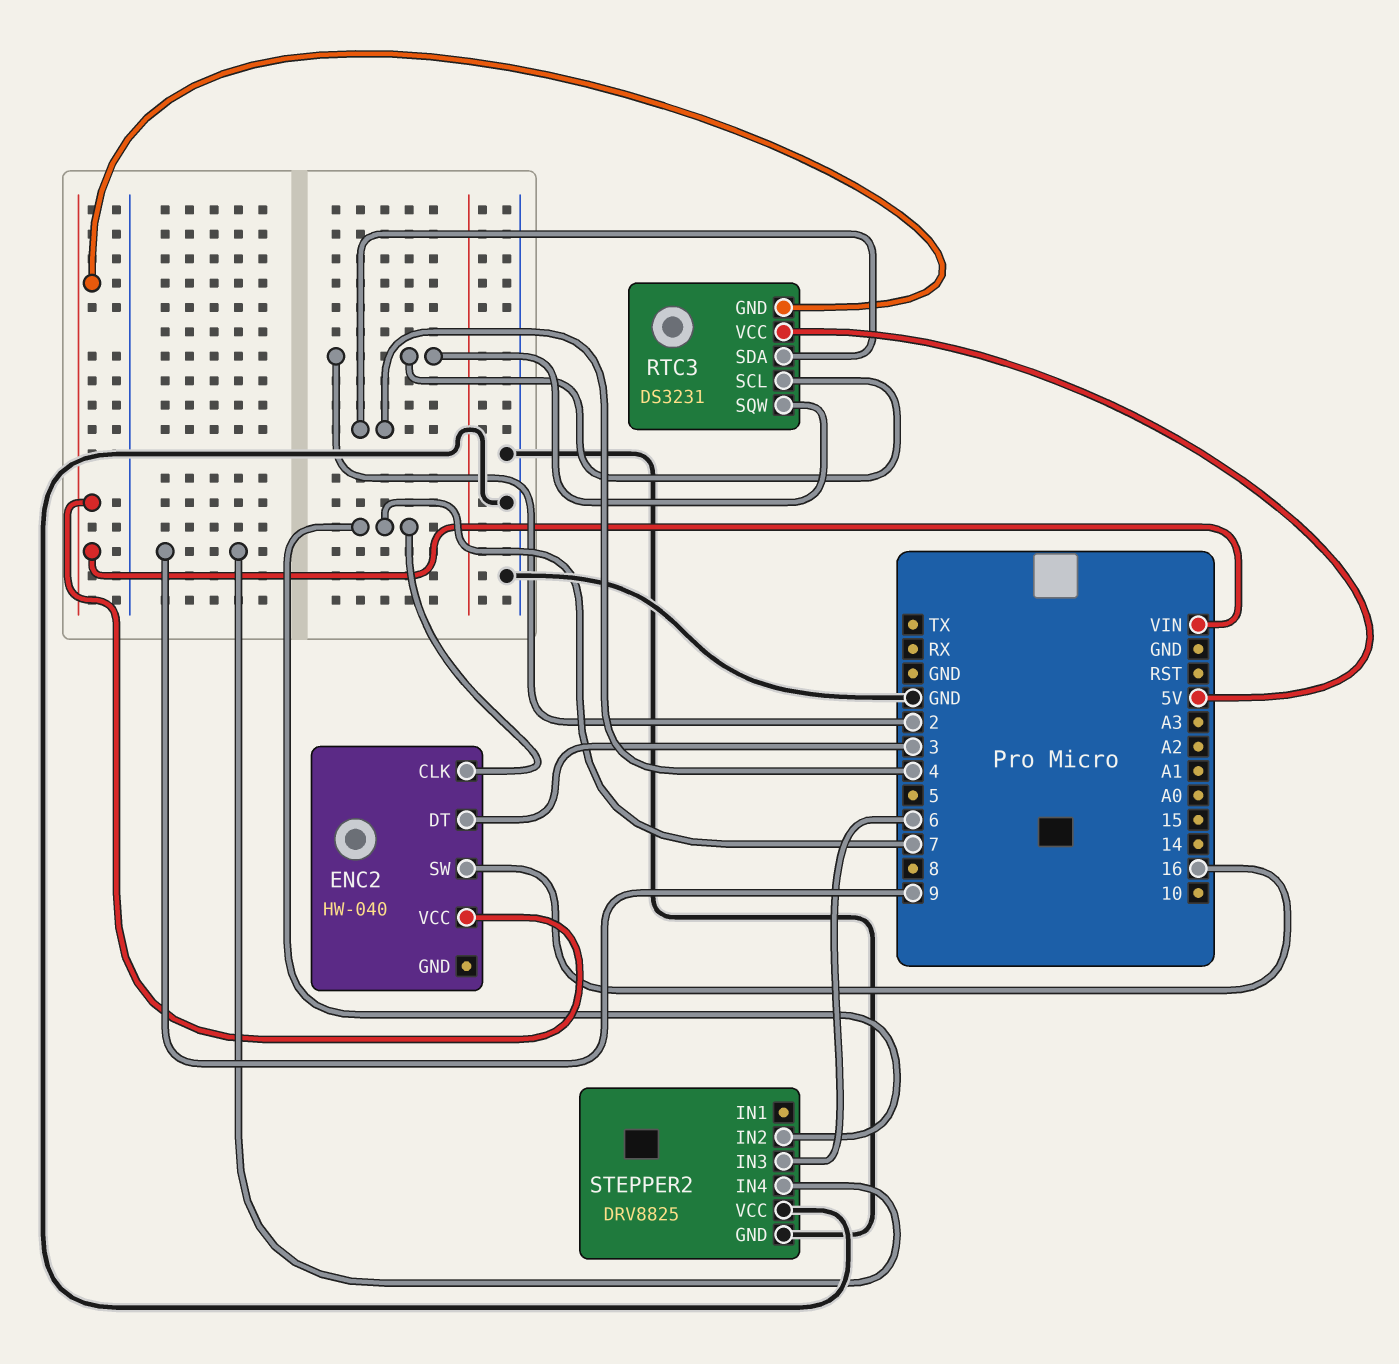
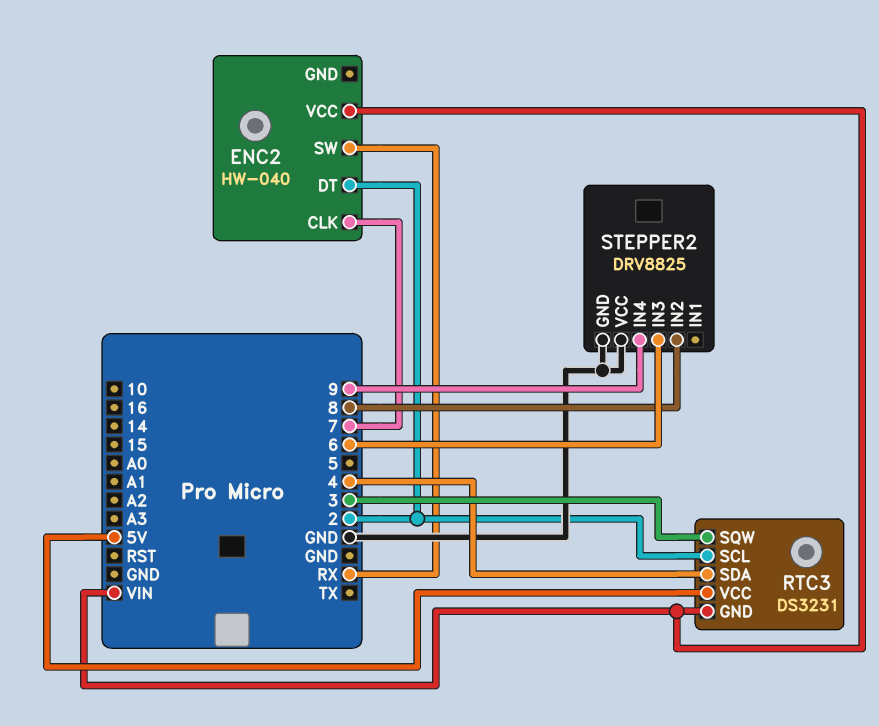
ENC2 pin DT: 3 -> 2
ENC2 pin SW: 16 -> RX
RTC3 pin SQW: 2 -> 3
STEPPER2 pin IN2: 7 -> 8

